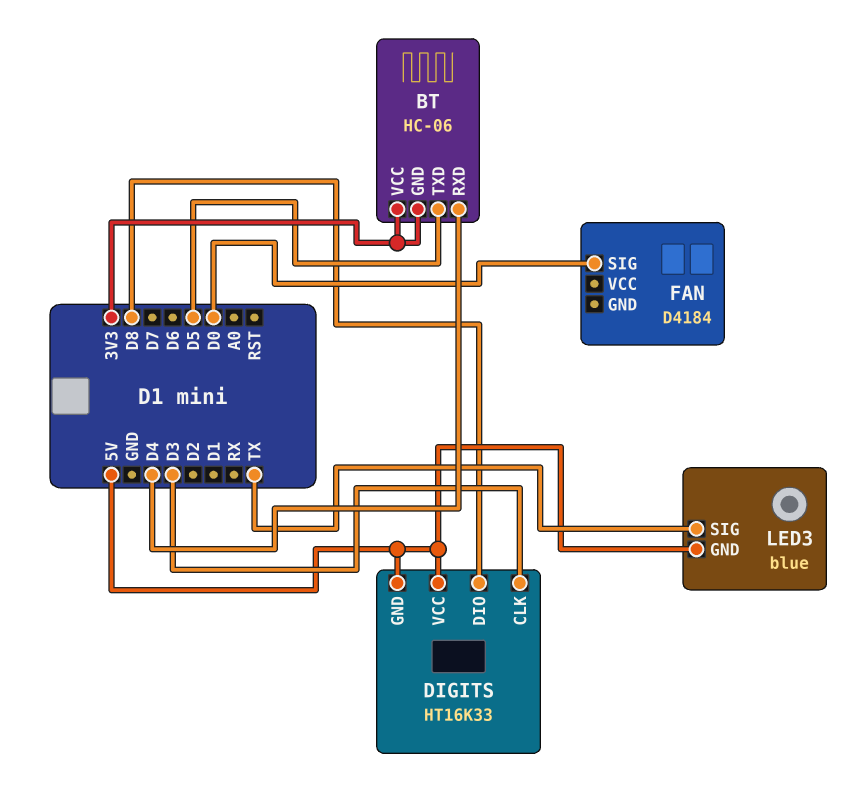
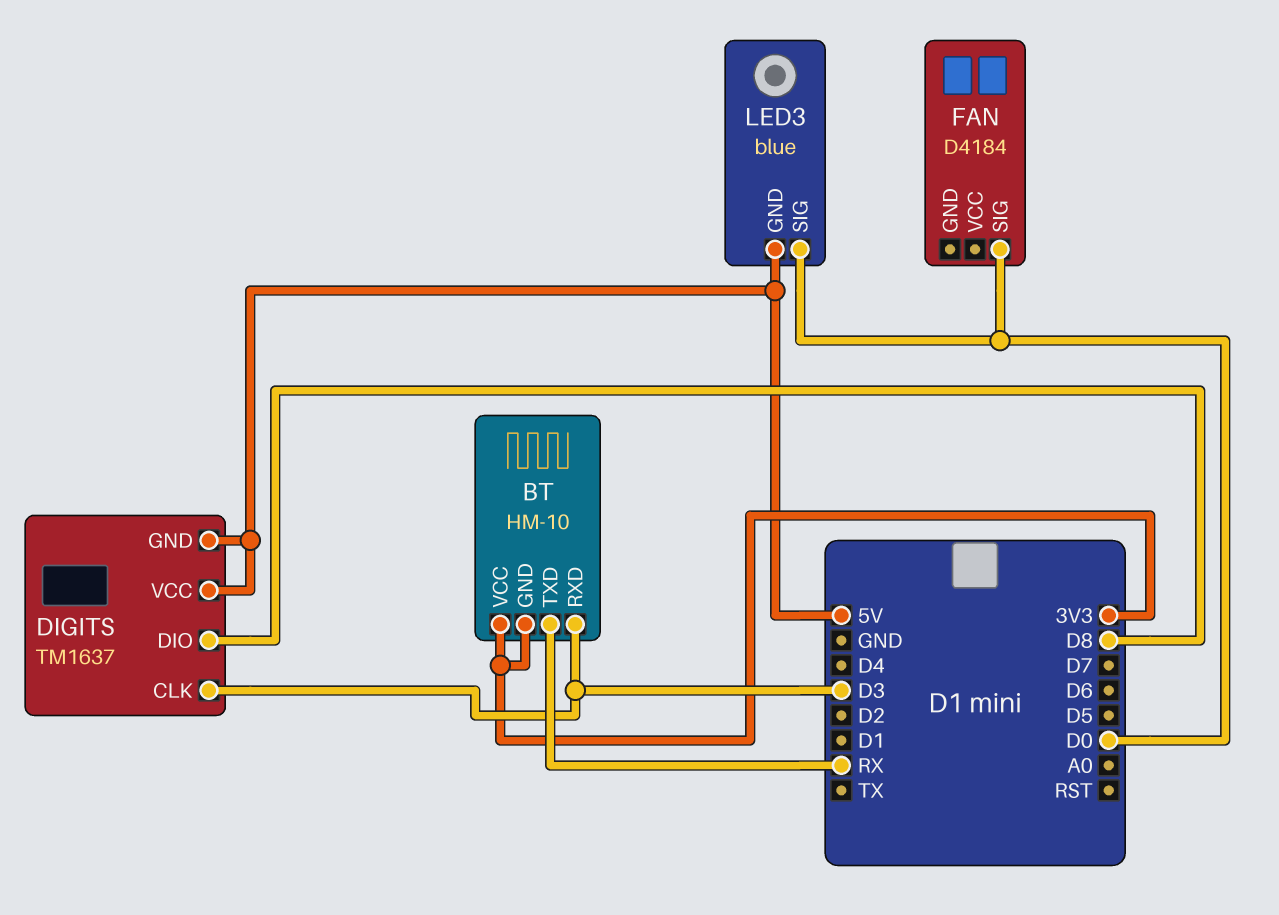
BT: HC-06 -> HM-10
BT pin RXD: D4 -> D3
BT pin TXD: D5 -> RX
DIGITS: HT16K33 -> TM1637
LED3 pin SIG: TX -> D0

